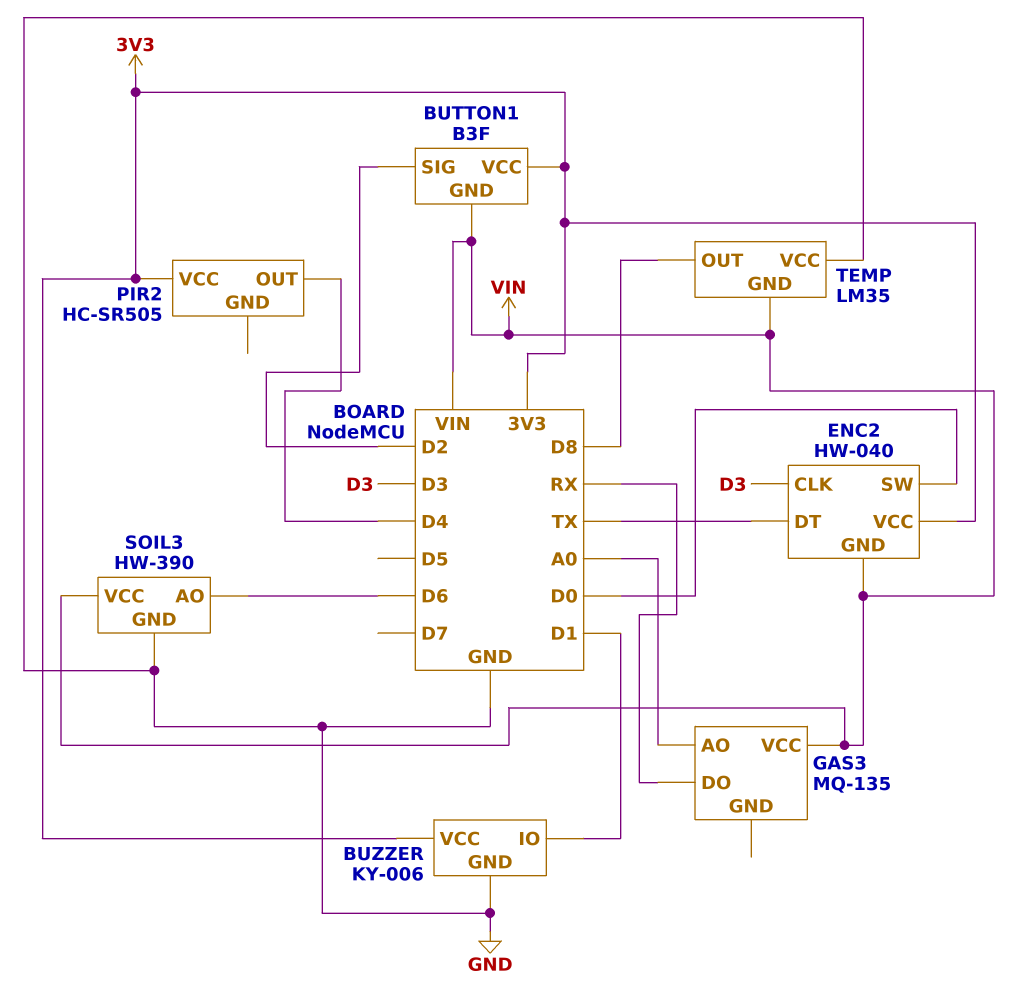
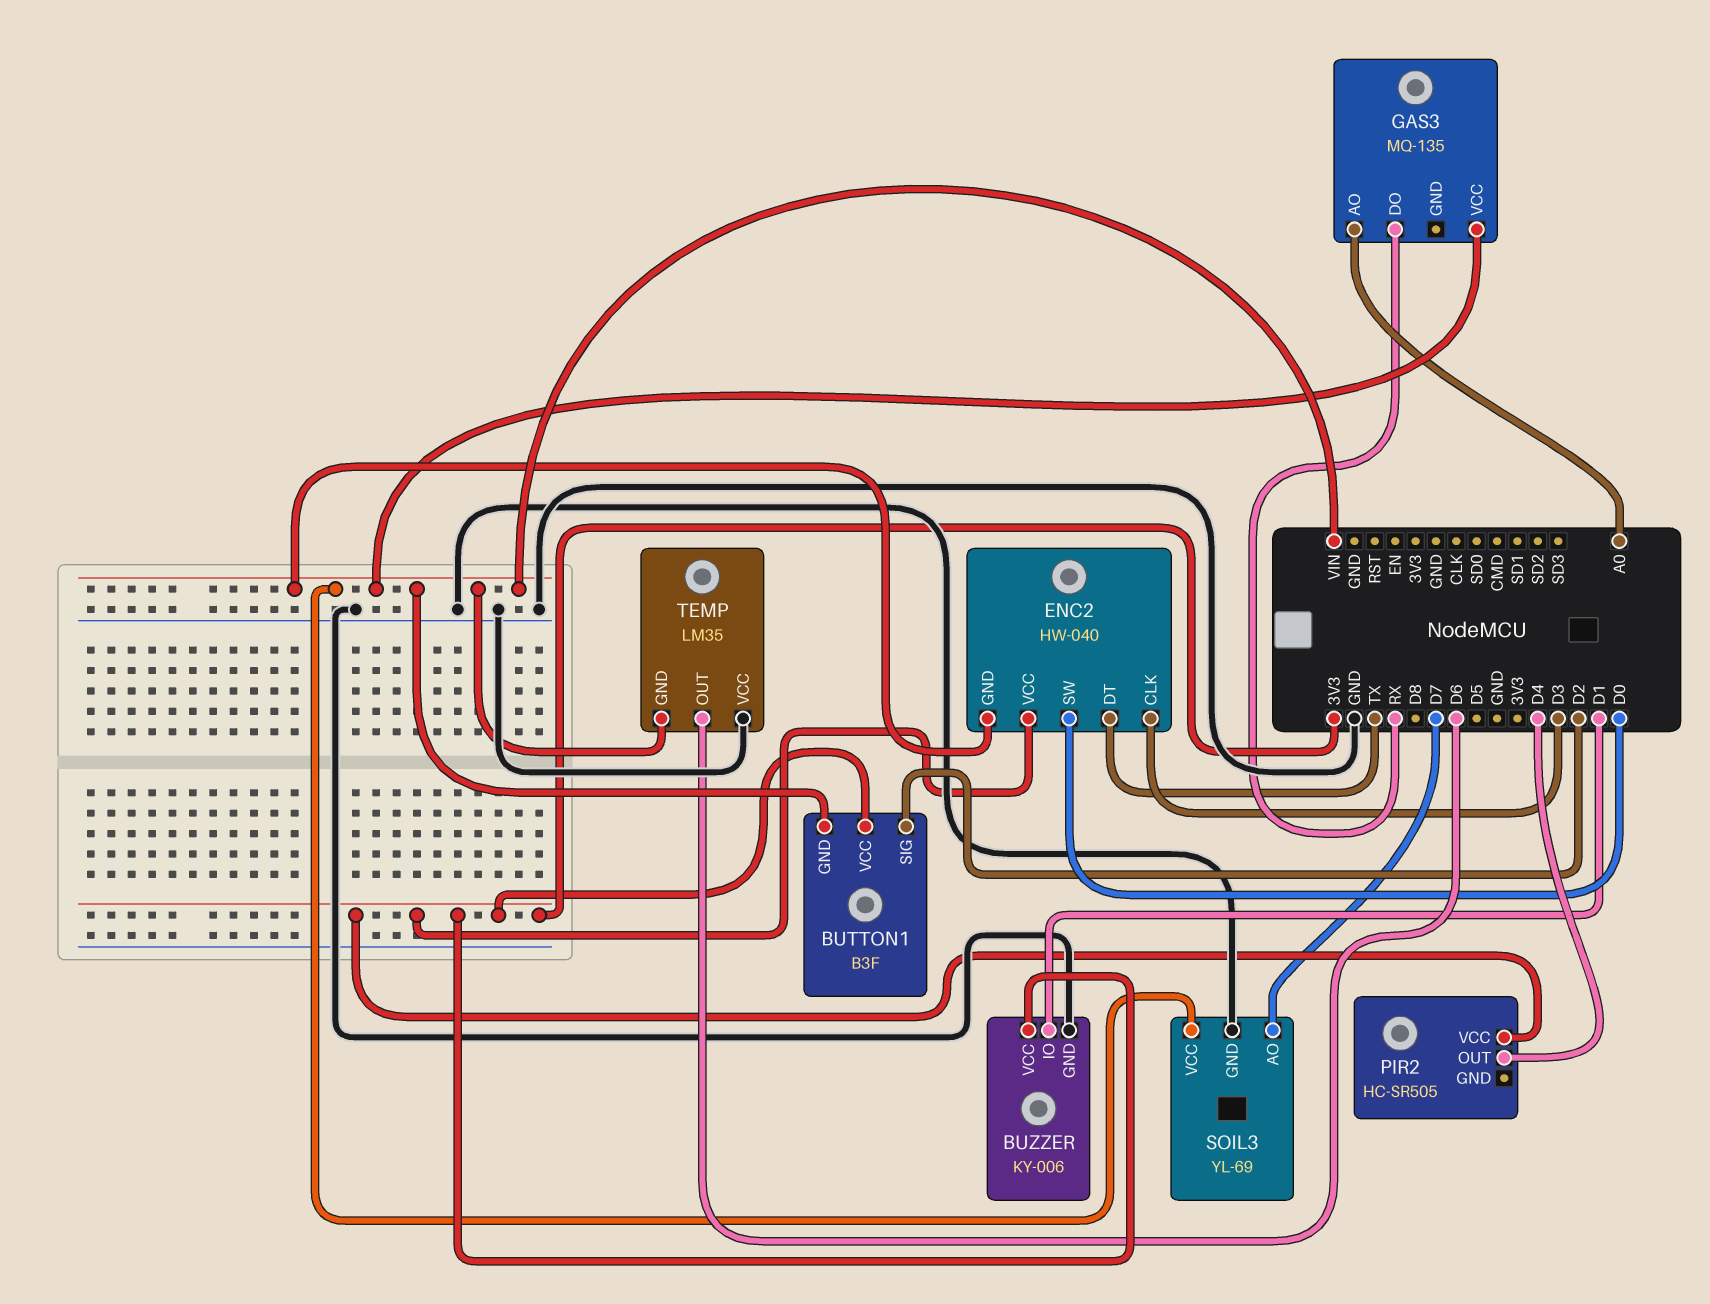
SOIL3: HW-390 -> YL-69
SOIL3 pin AO: D6 -> D7
TEMP pin OUT: D8 -> D6

